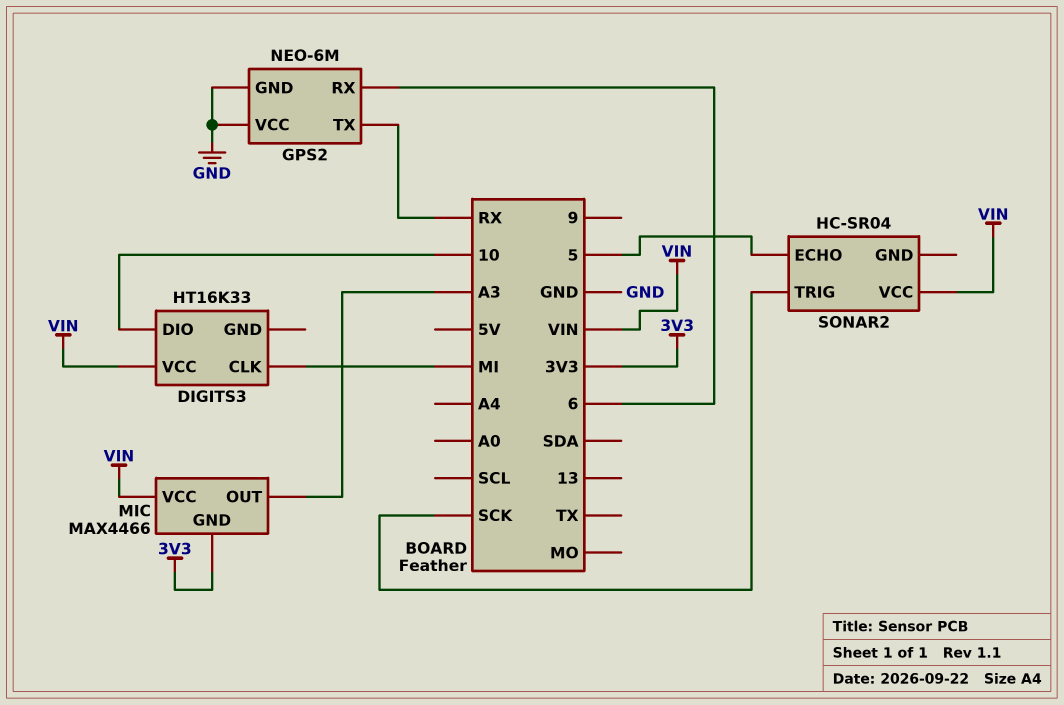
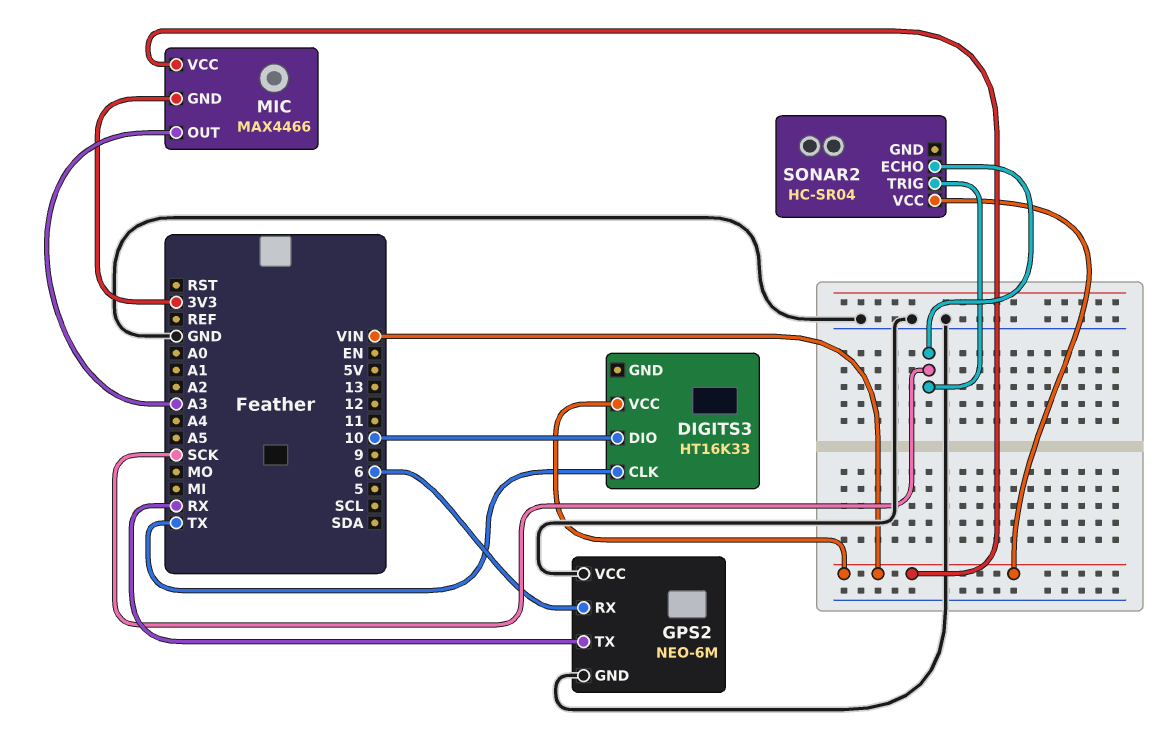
DIGITS3 pin CLK: MI -> TX
SONAR2 pin ECHO: 5 -> SCK

